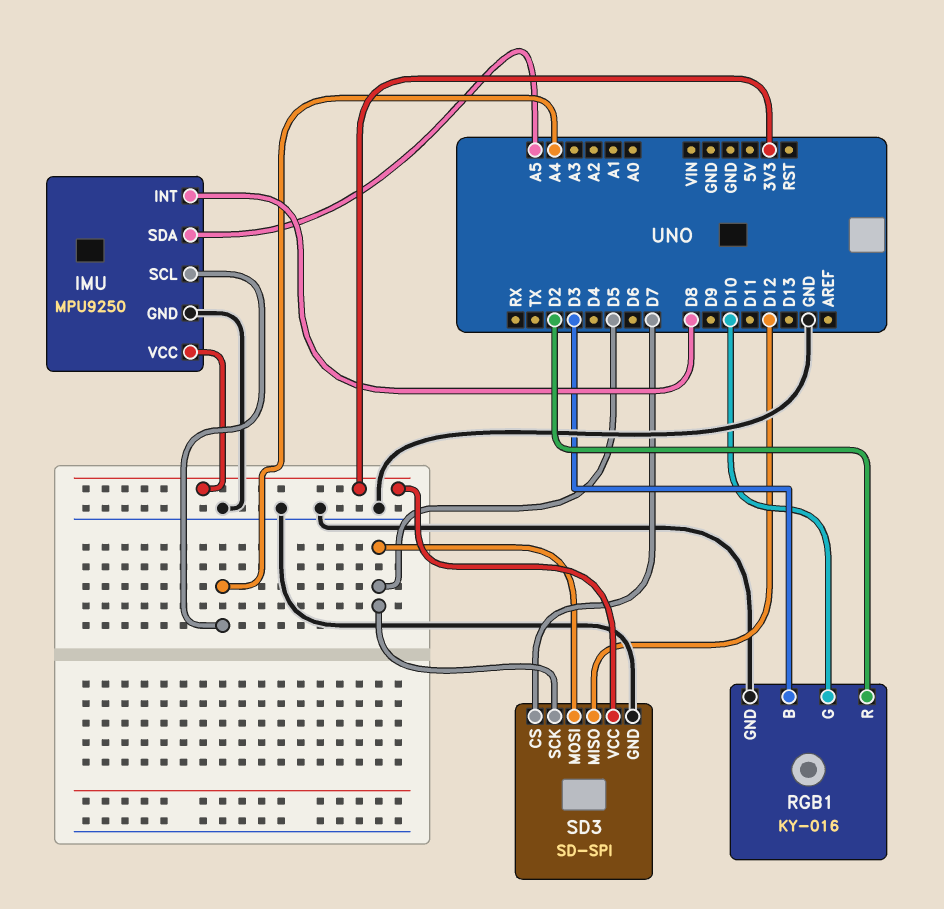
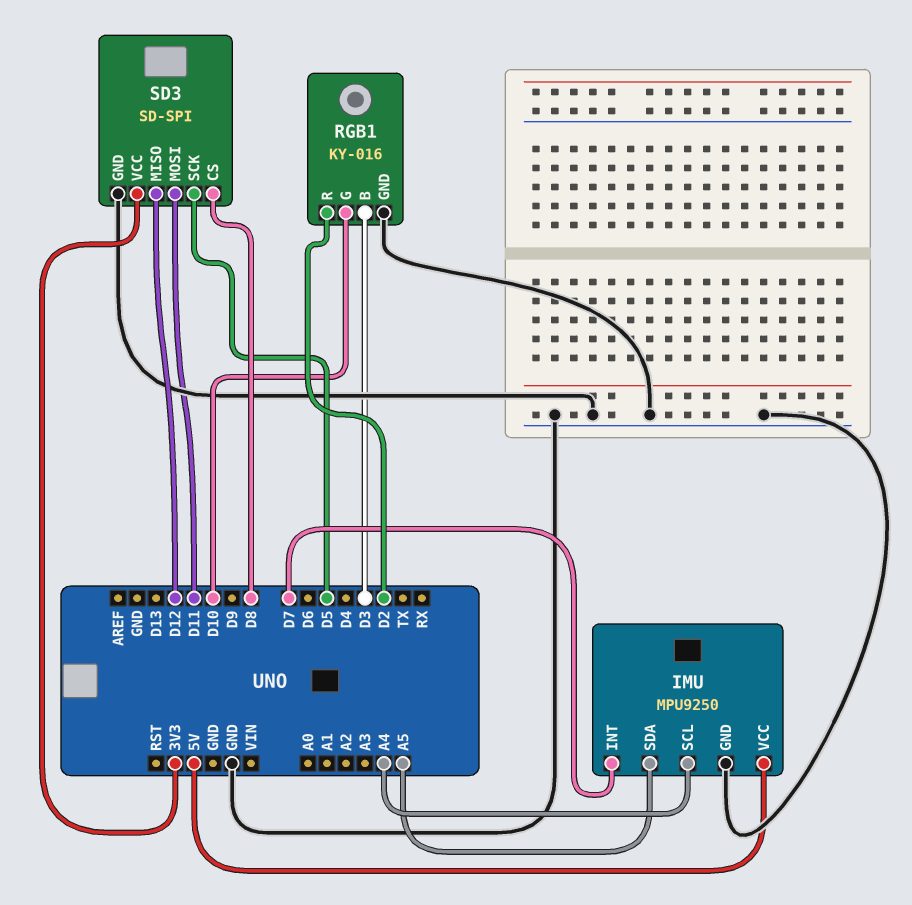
IMU pin INT: D8 -> D7
IMU pin VCC: 3V3 -> 5V
SD3 pin CS: D7 -> D8
SD3 pin MOSI: D5 -> D11

